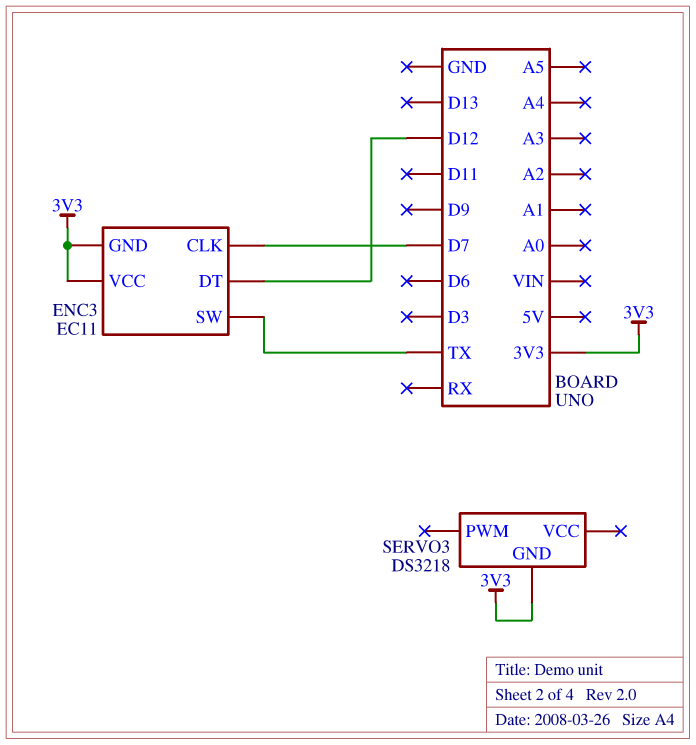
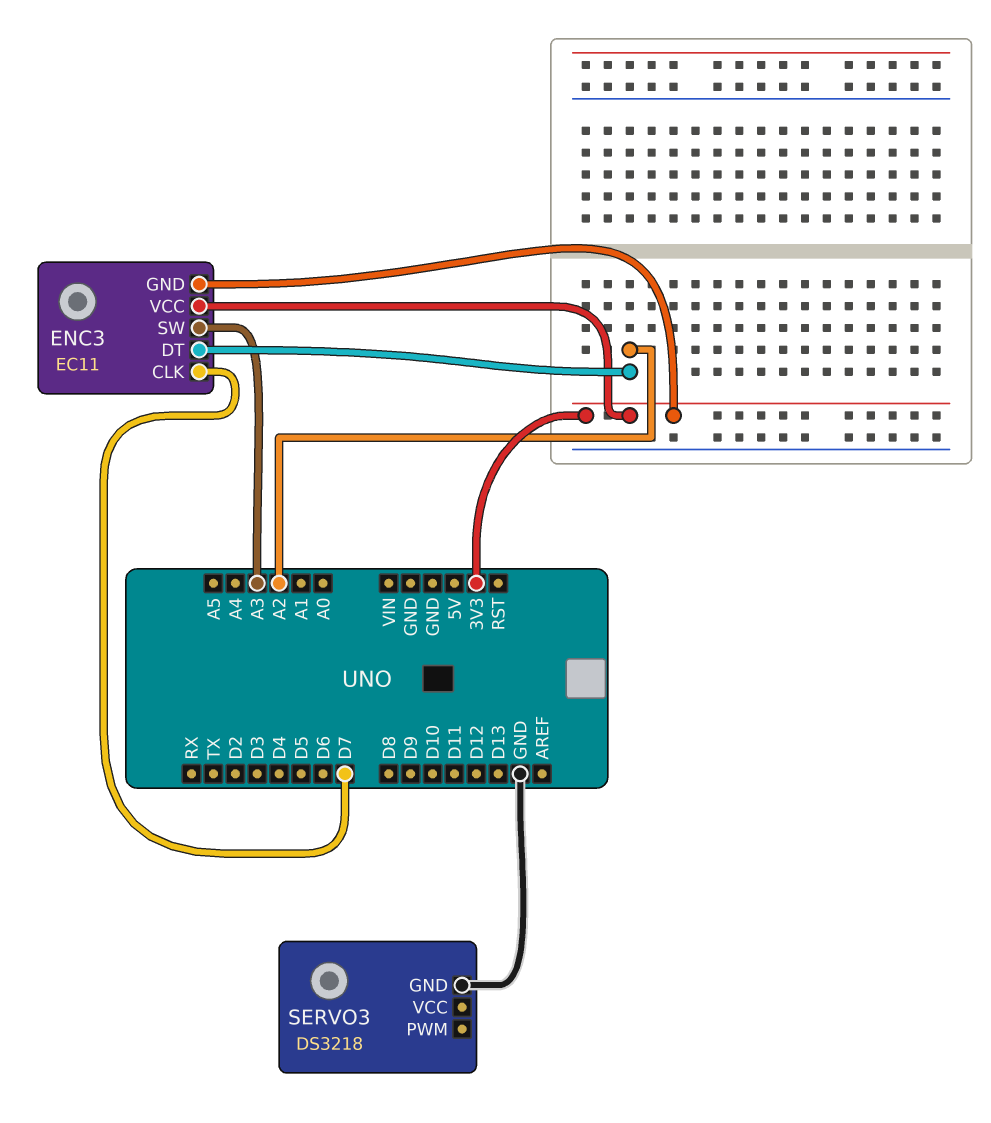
ENC3 pin DT: D12 -> A2
ENC3 pin SW: TX -> A3
SERVO3 pin GND: 3V3 -> GND

